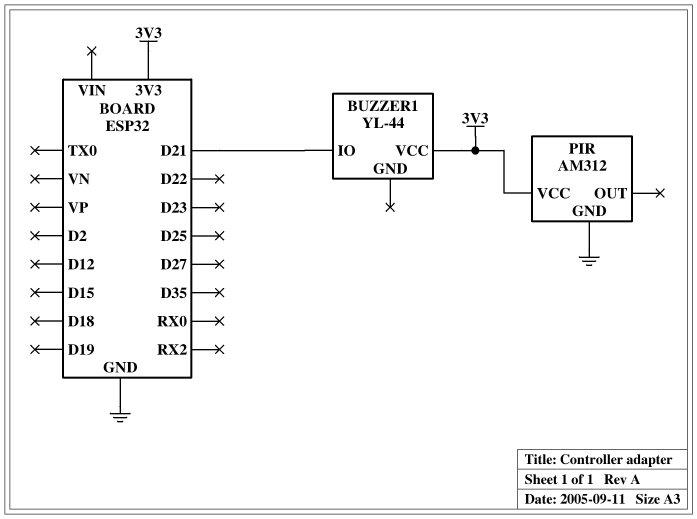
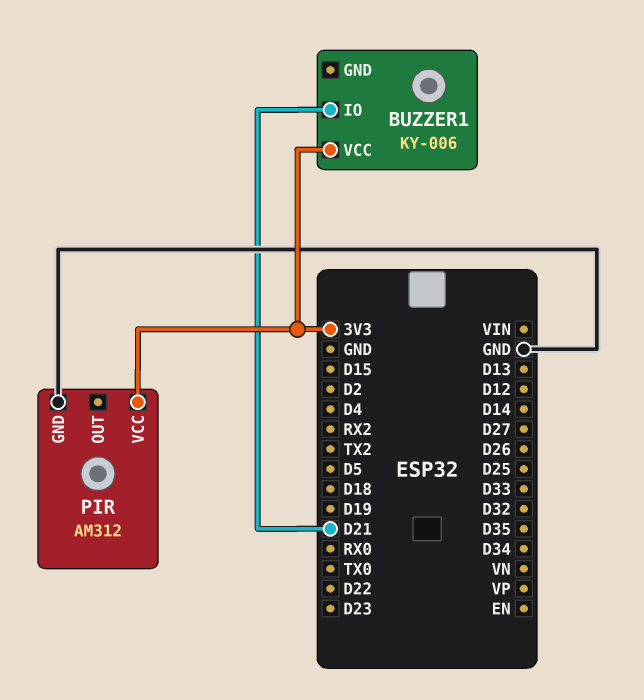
BUZZER1: YL-44 -> KY-006

